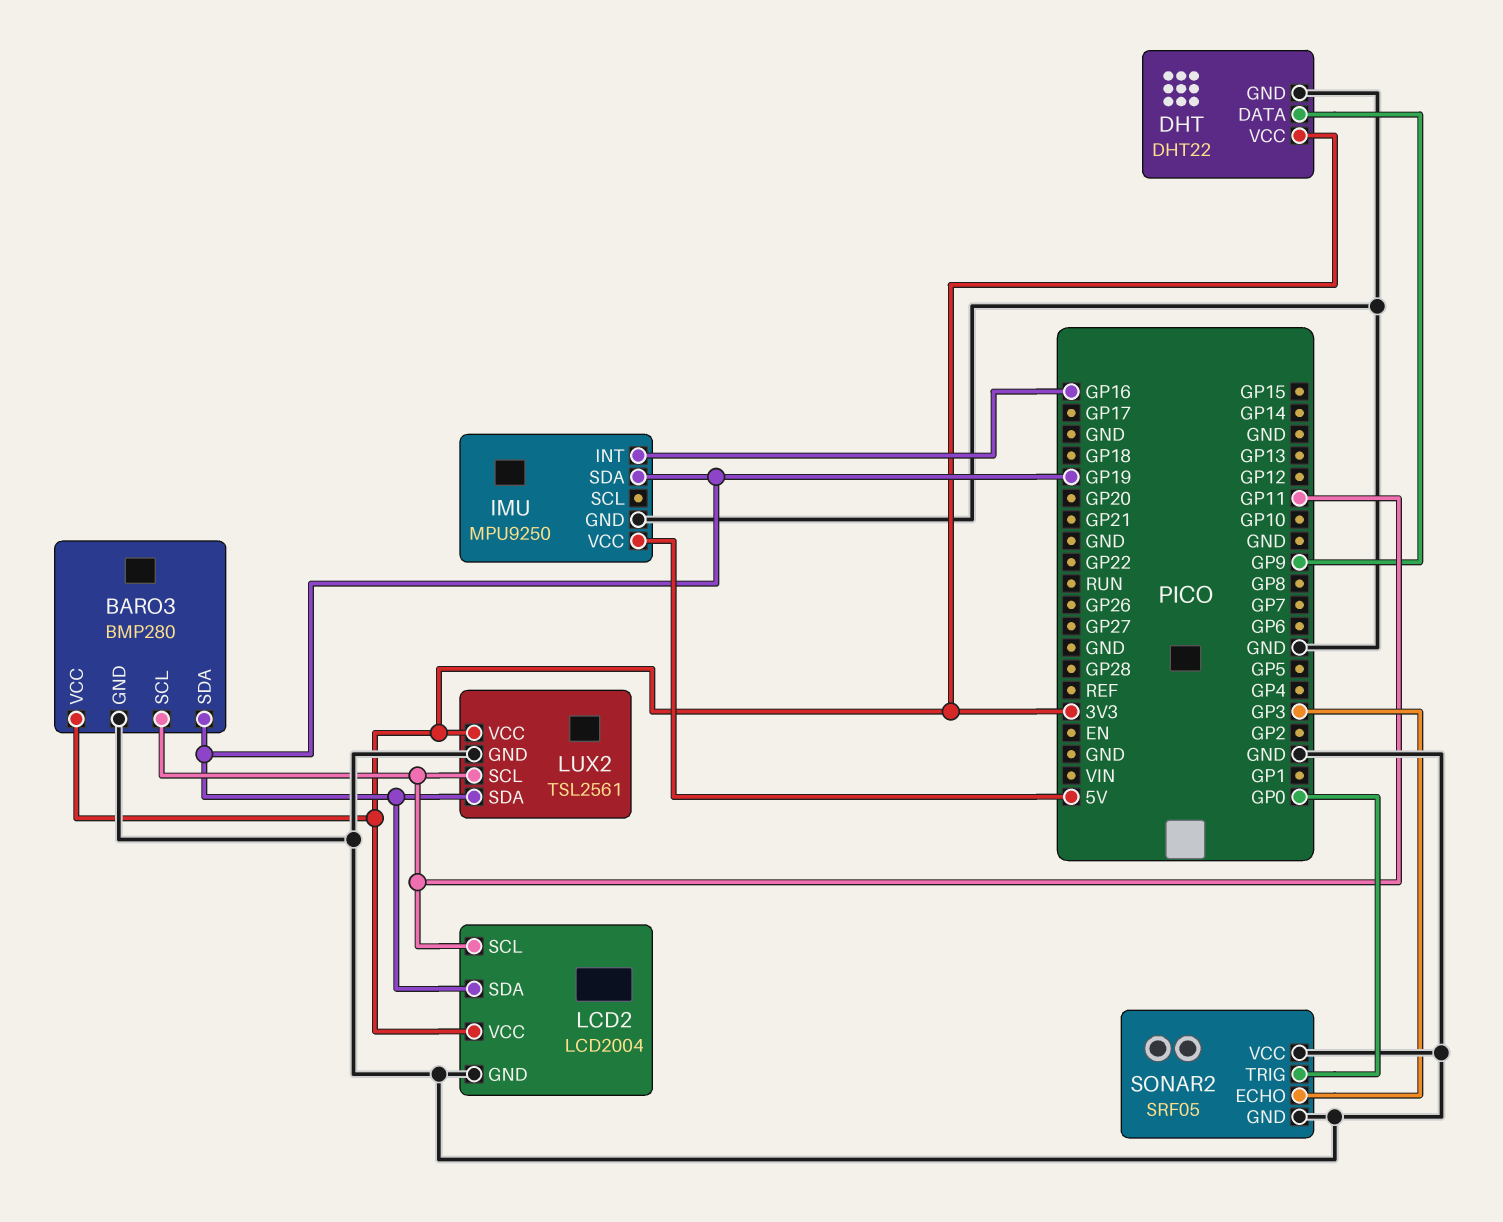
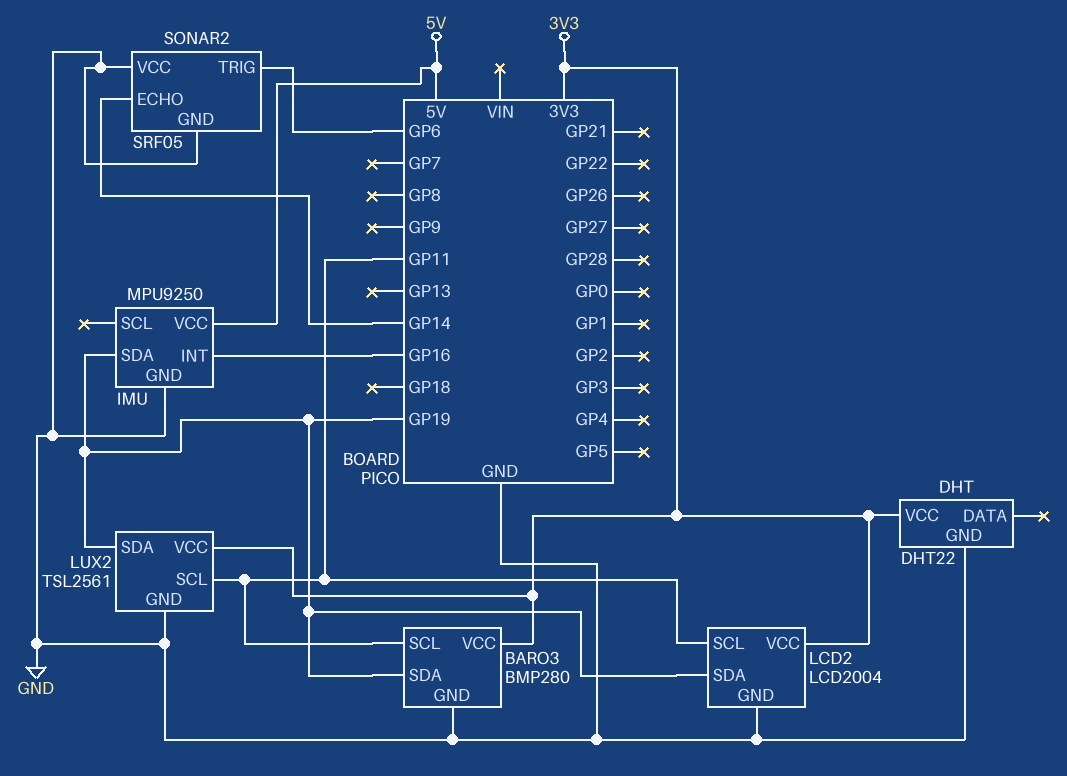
DHT pin DATA: GP9 -> none
SONAR2 pin ECHO: GP3 -> GP14
SONAR2 pin TRIG: GP0 -> GP6

